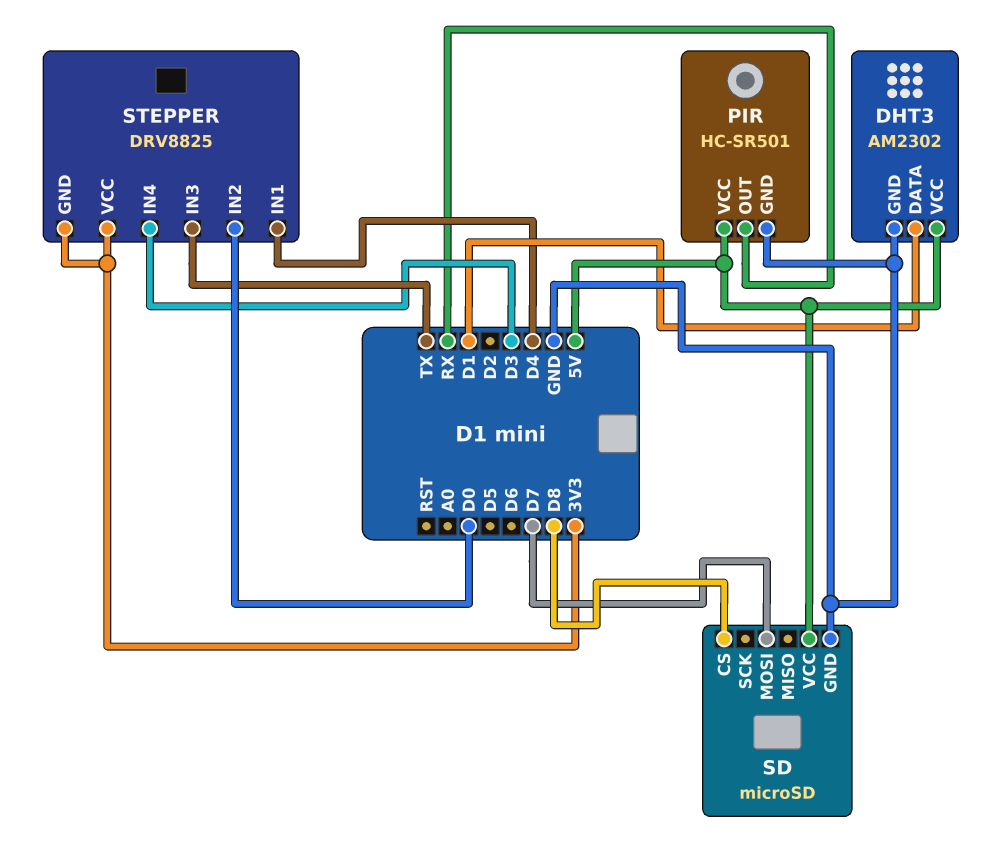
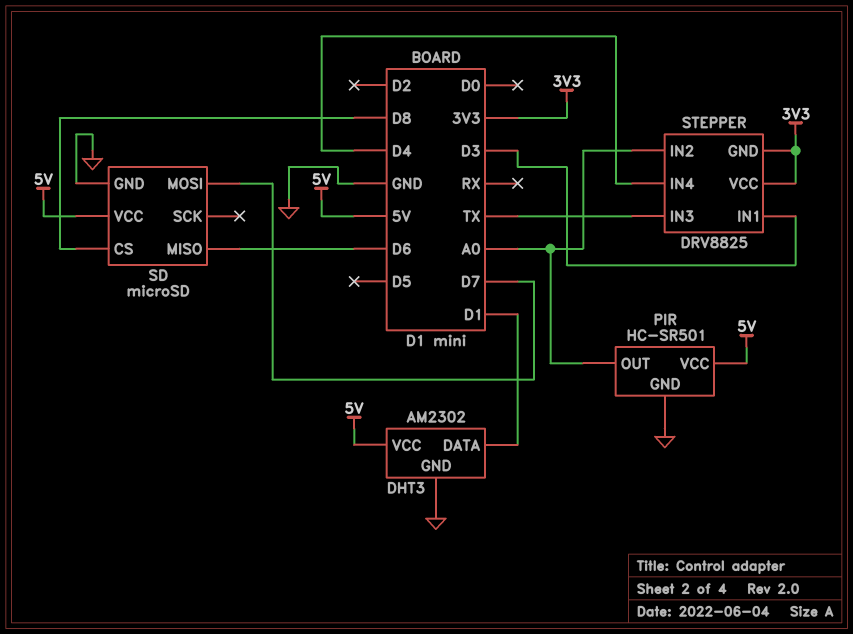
PIR pin OUT: RX -> A0
SD pin MISO: none -> D6
STEPPER pin IN1: D4 -> D3
STEPPER pin IN2: D0 -> A0
STEPPER pin IN4: D3 -> D4

